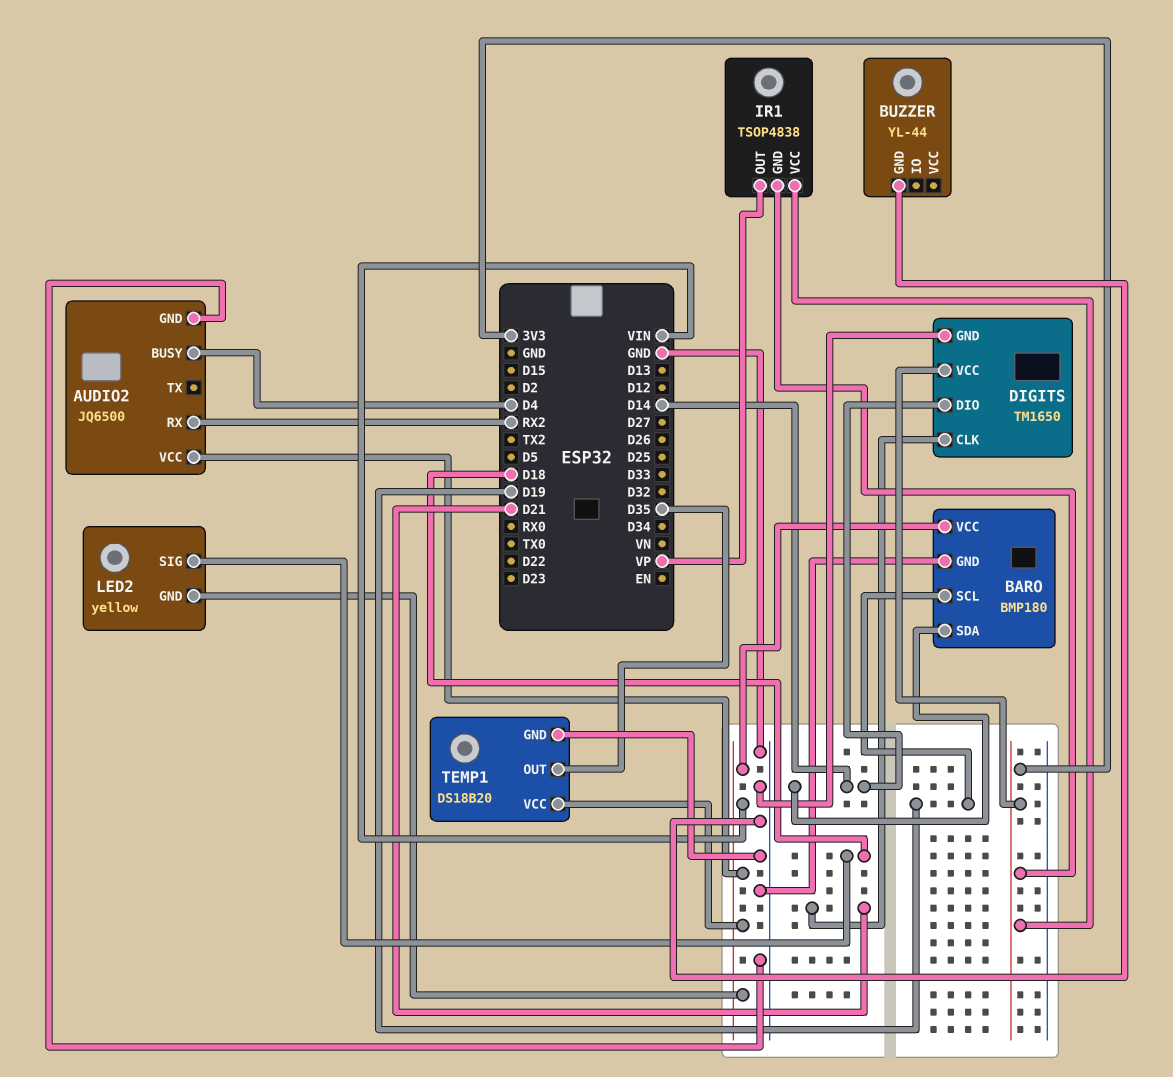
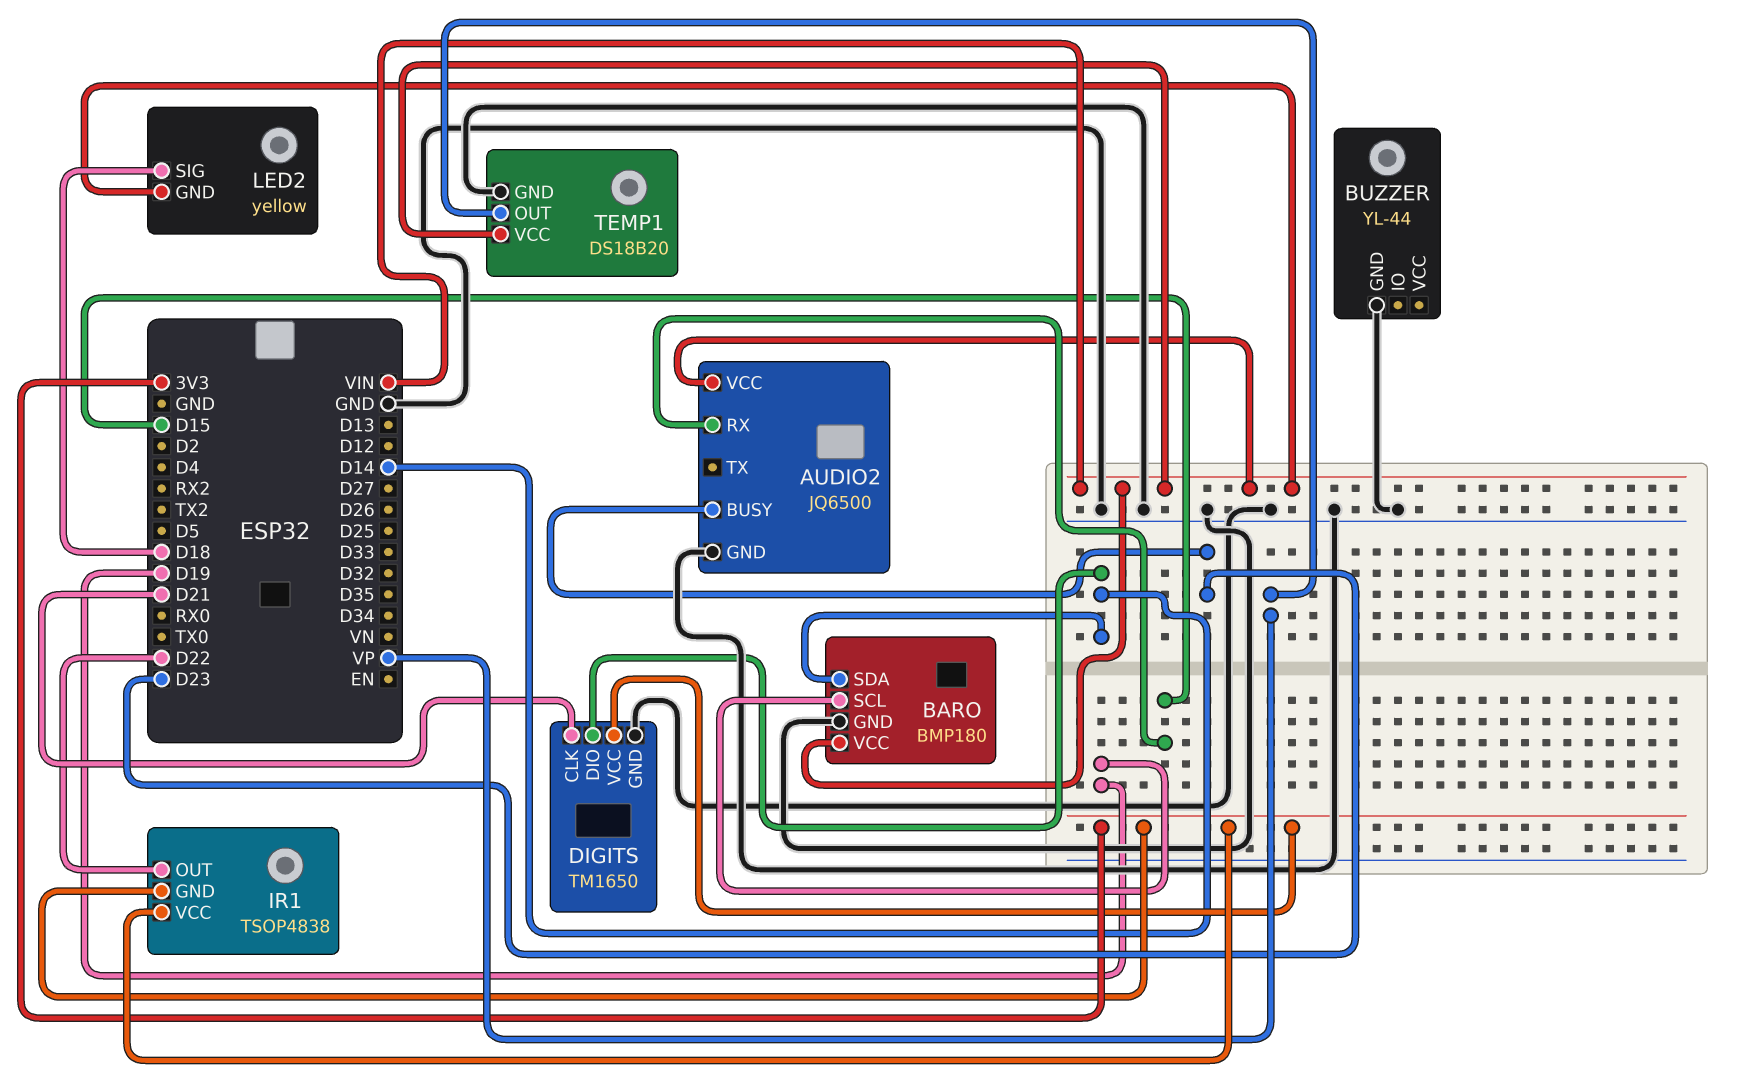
AUDIO2 pin BUSY: D4 -> D23
AUDIO2 pin RX: RX2 -> D15
IR1 pin OUT: VP -> D22
TEMP1 pin OUT: D35 -> VP

